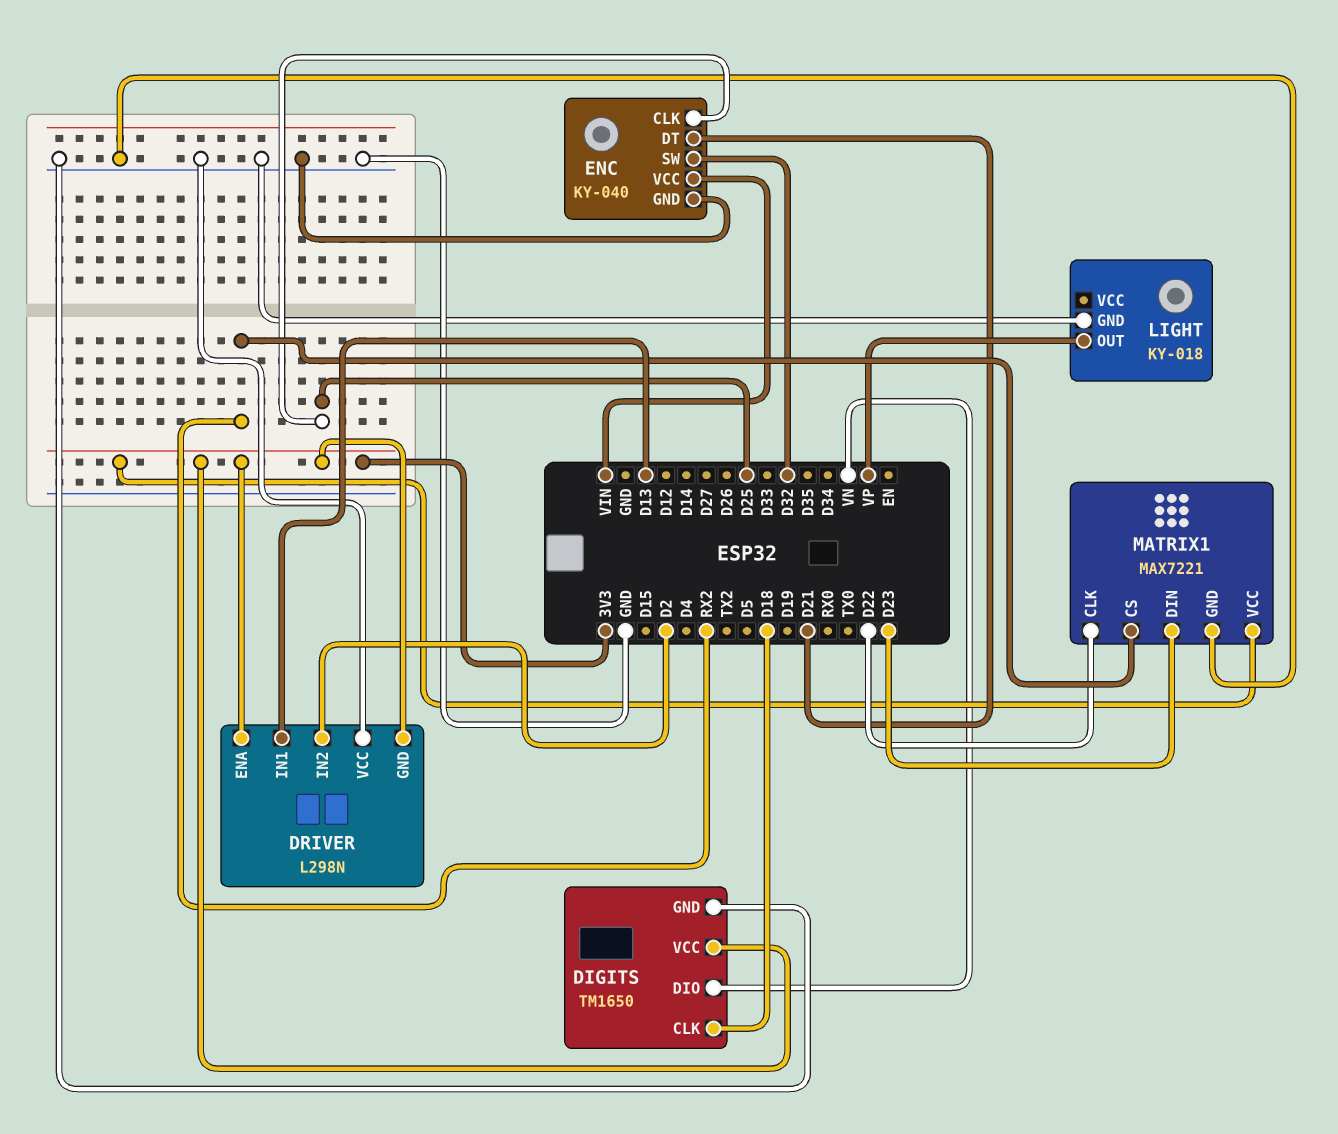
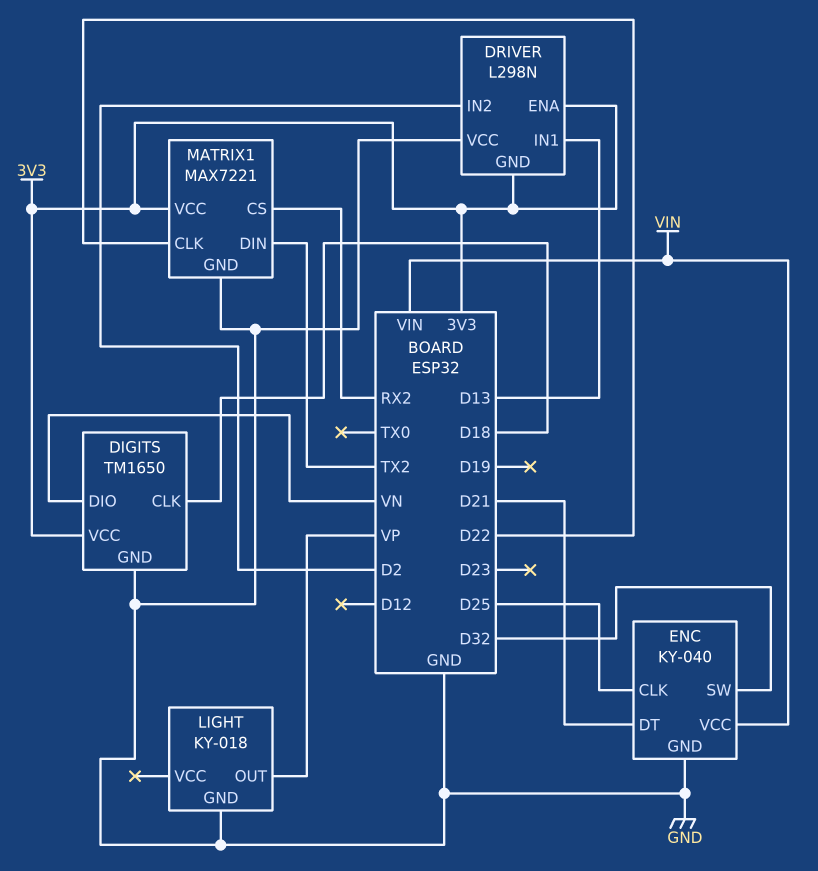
MATRIX1 pin DIN: D23 -> TX2

